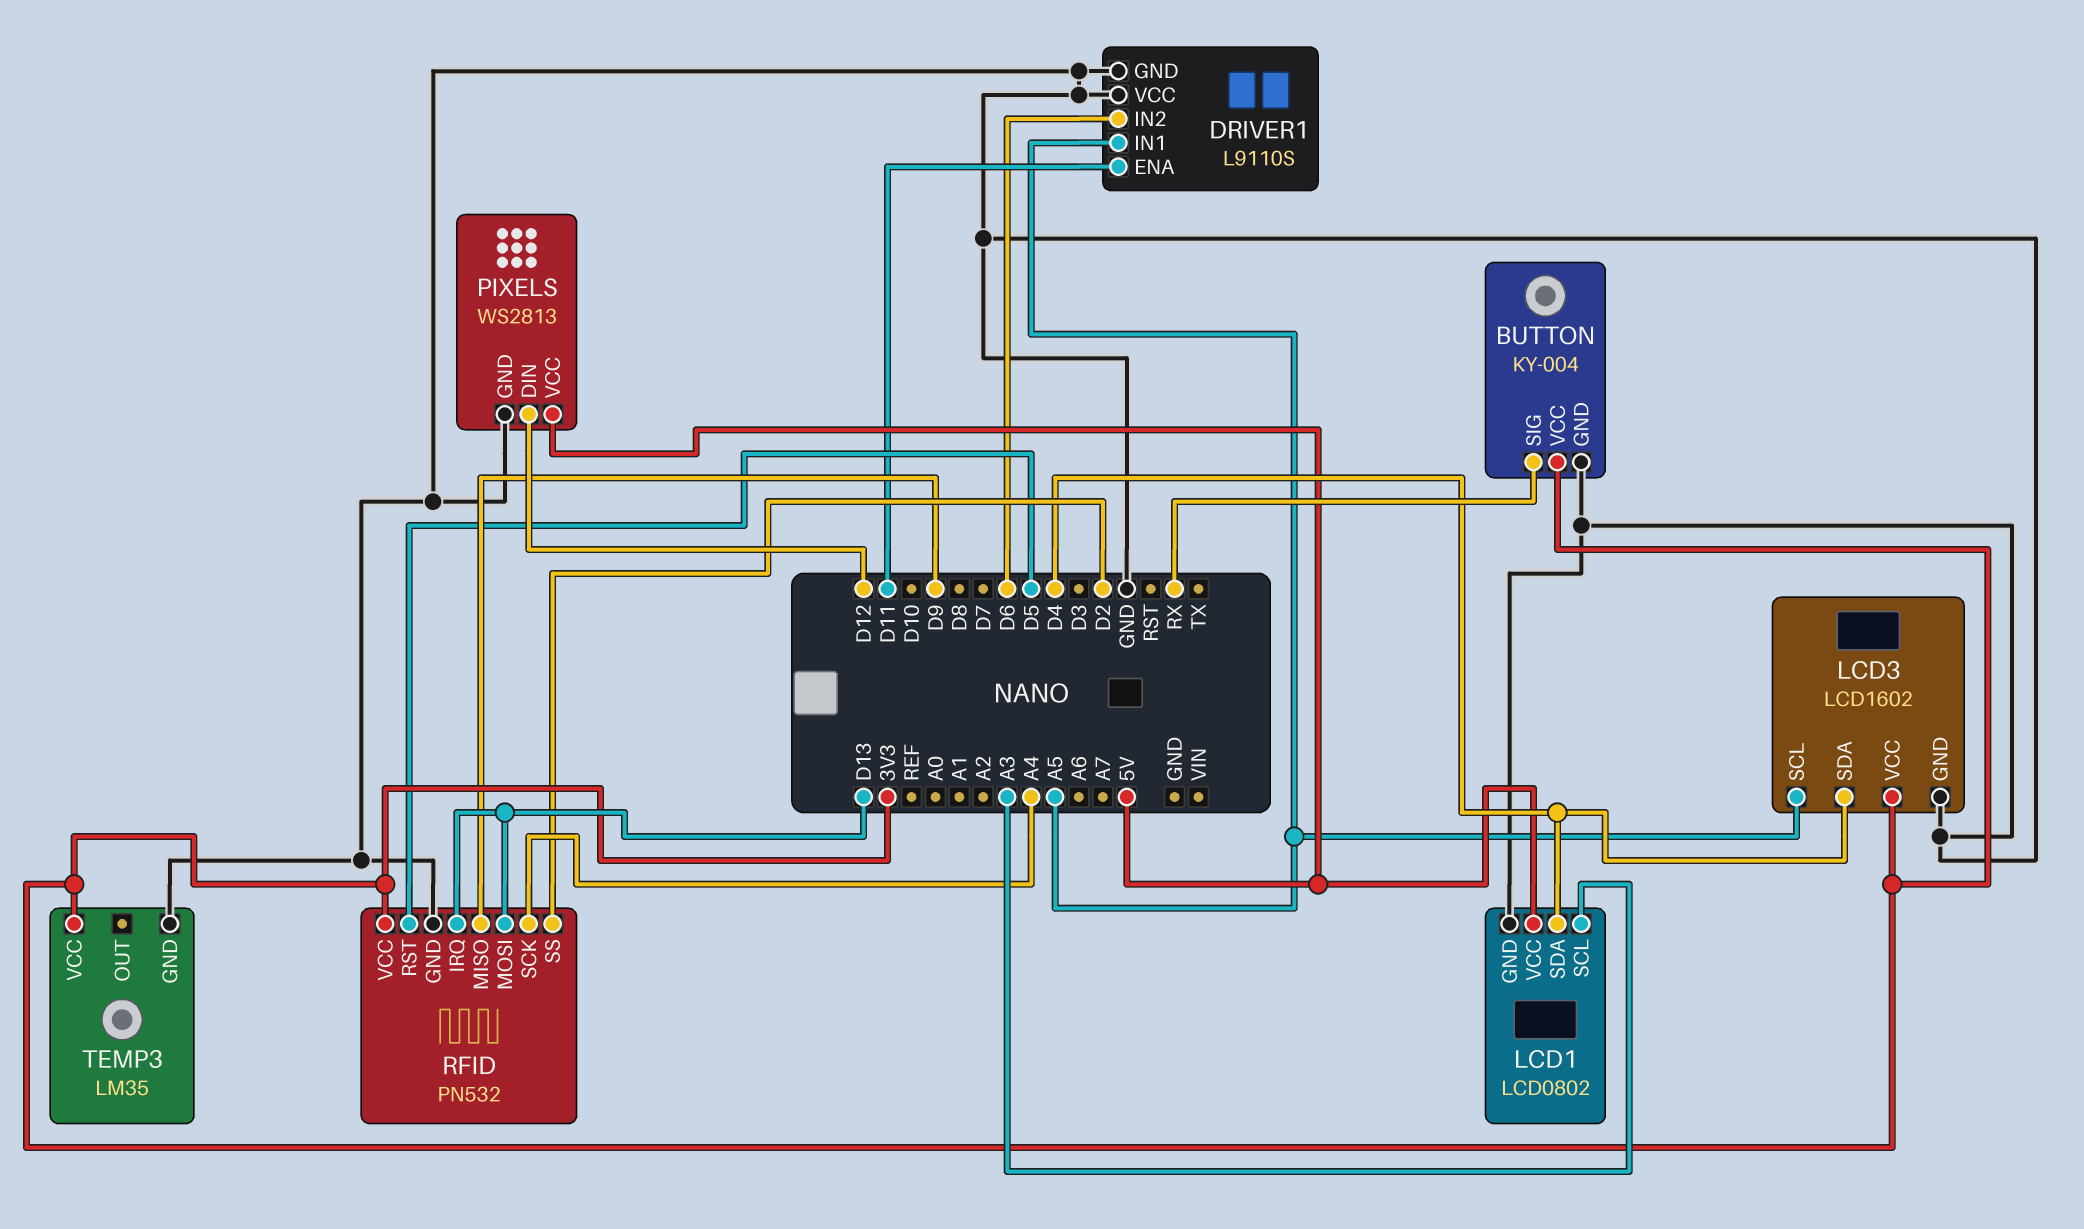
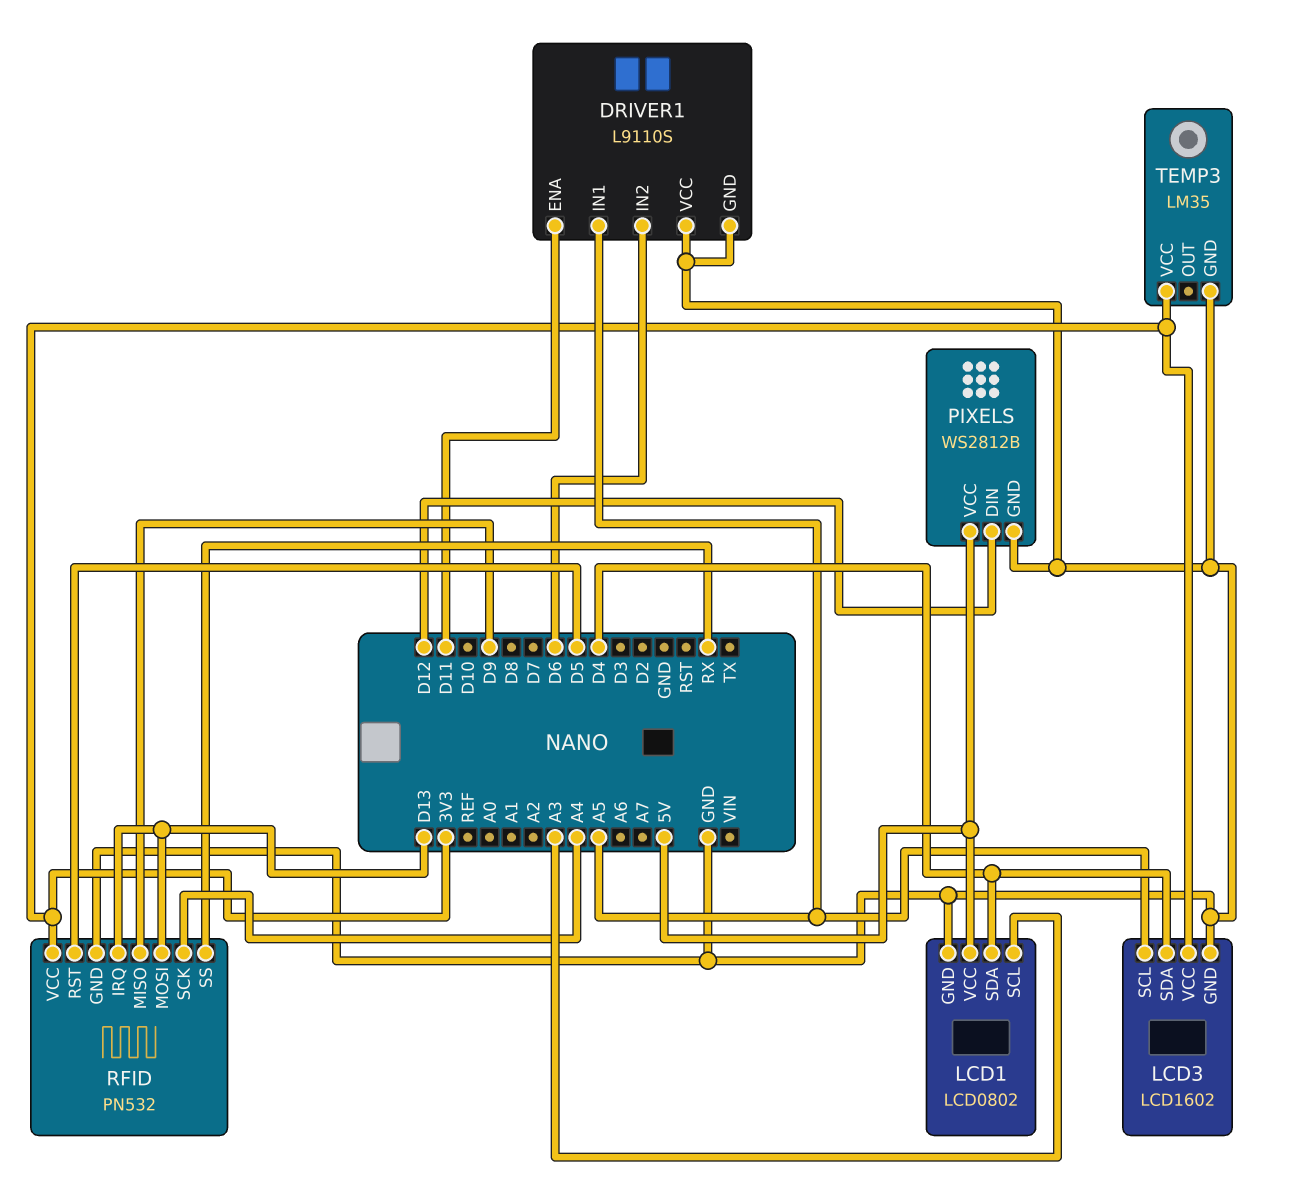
BUTTON: KY-004 -> none
BUTTON pin GND: GND -> none
BUTTON pin SIG: RX -> none
BUTTON pin VCC: 3V3 -> none
PIXELS: WS2813 -> WS2812B
RFID pin SS: D2 -> RX

